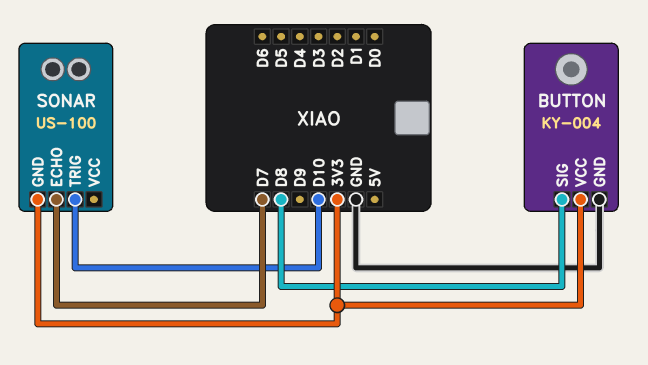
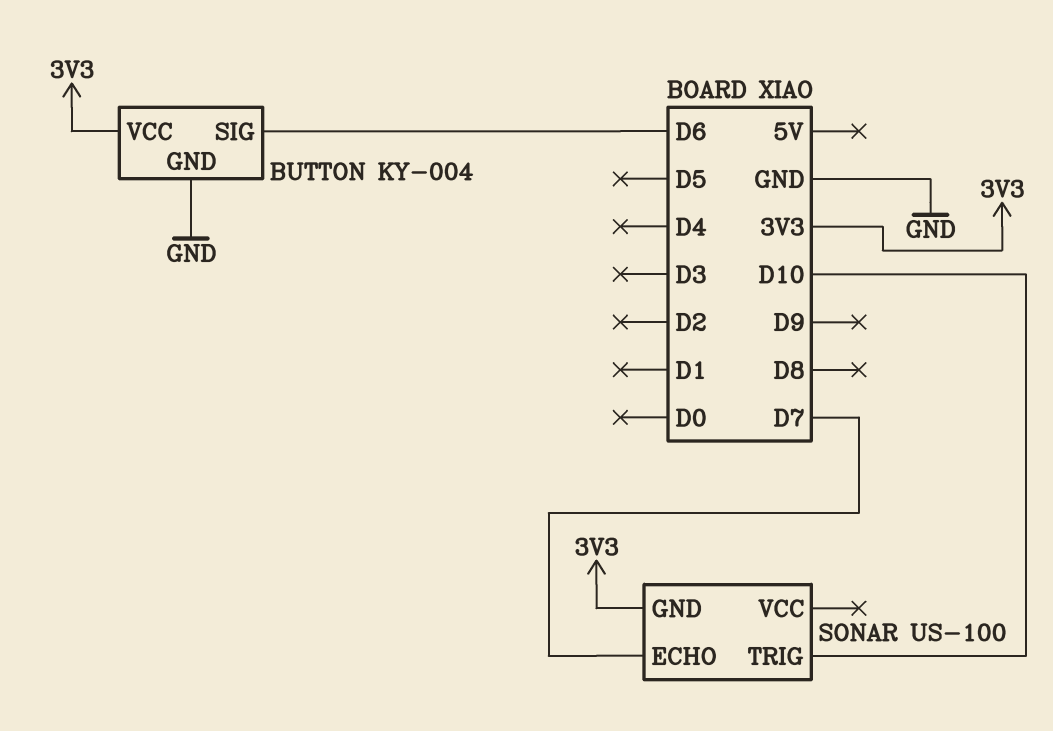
BUTTON pin SIG: D8 -> D6

